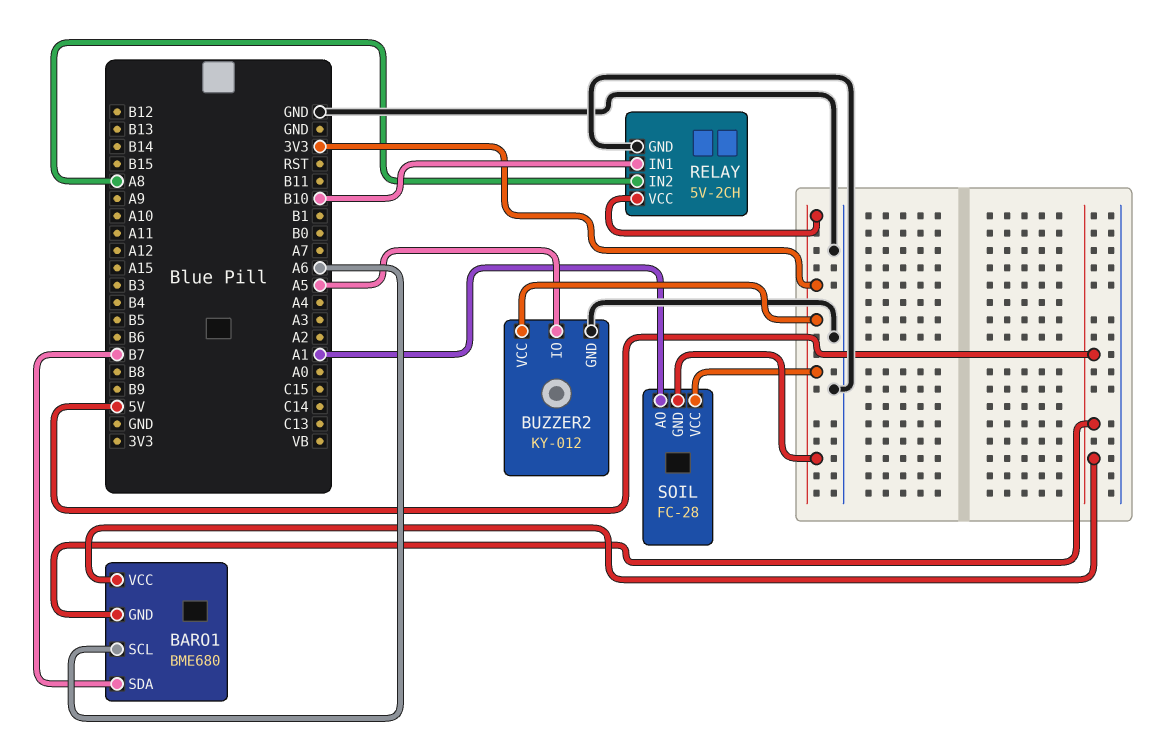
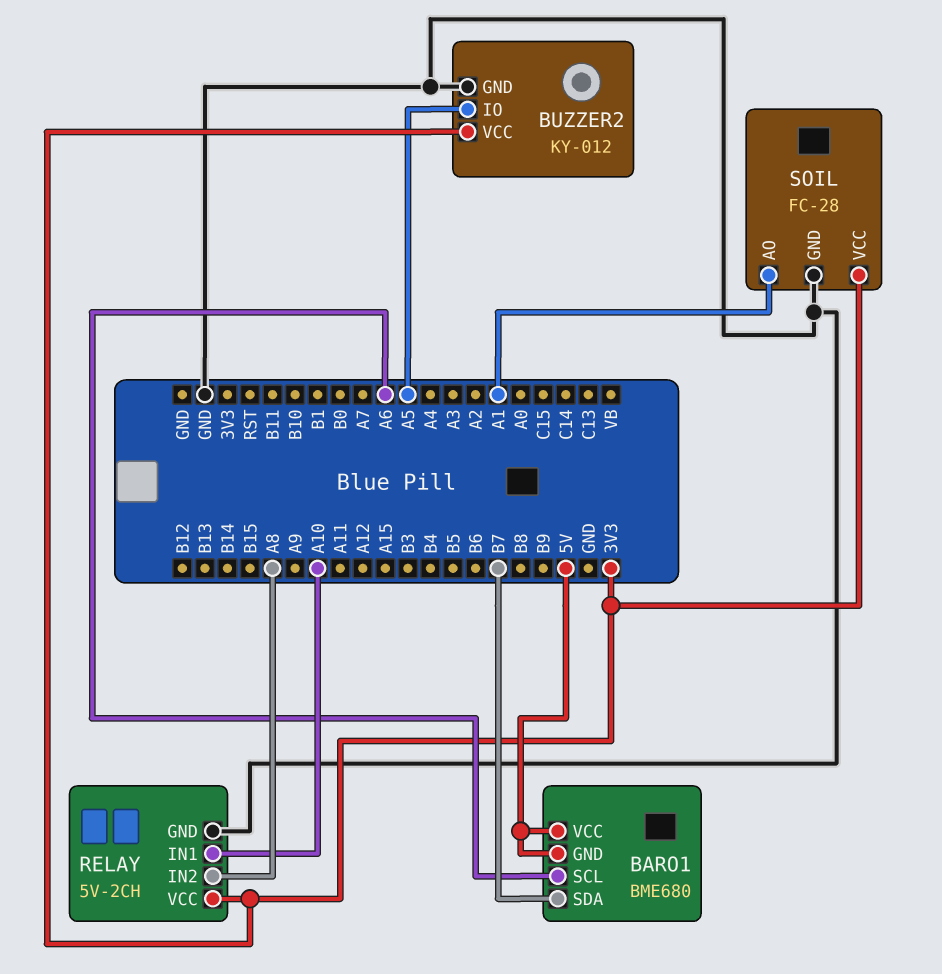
RELAY pin IN1: B10 -> A10
SOIL pin GND: 3V3 -> GND

